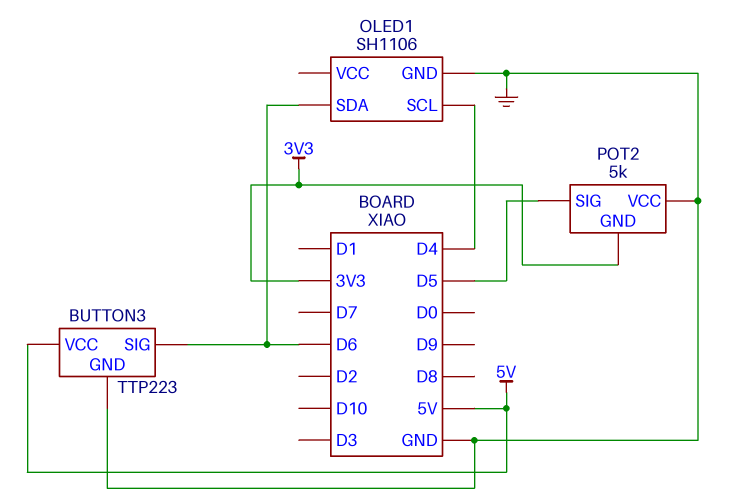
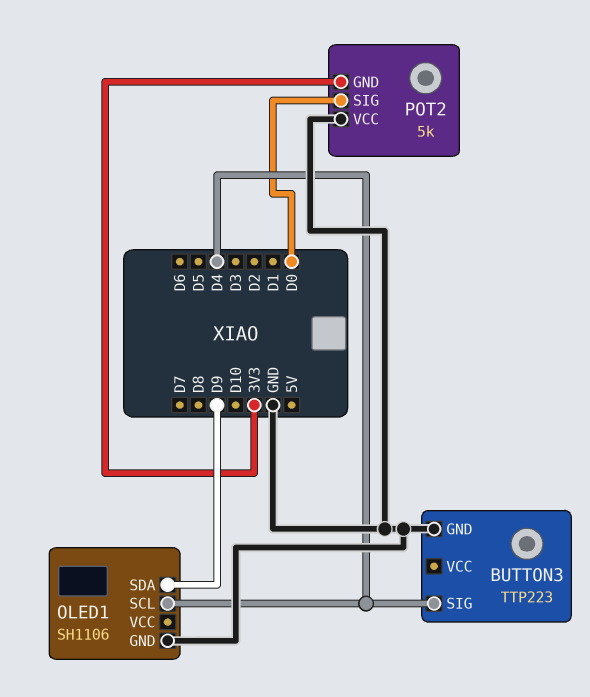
BUTTON3 pin SIG: D6 -> D4
BUTTON3 pin VCC: 5V -> none
OLED1 pin SDA: D6 -> D9
POT2 pin SIG: D5 -> D0

